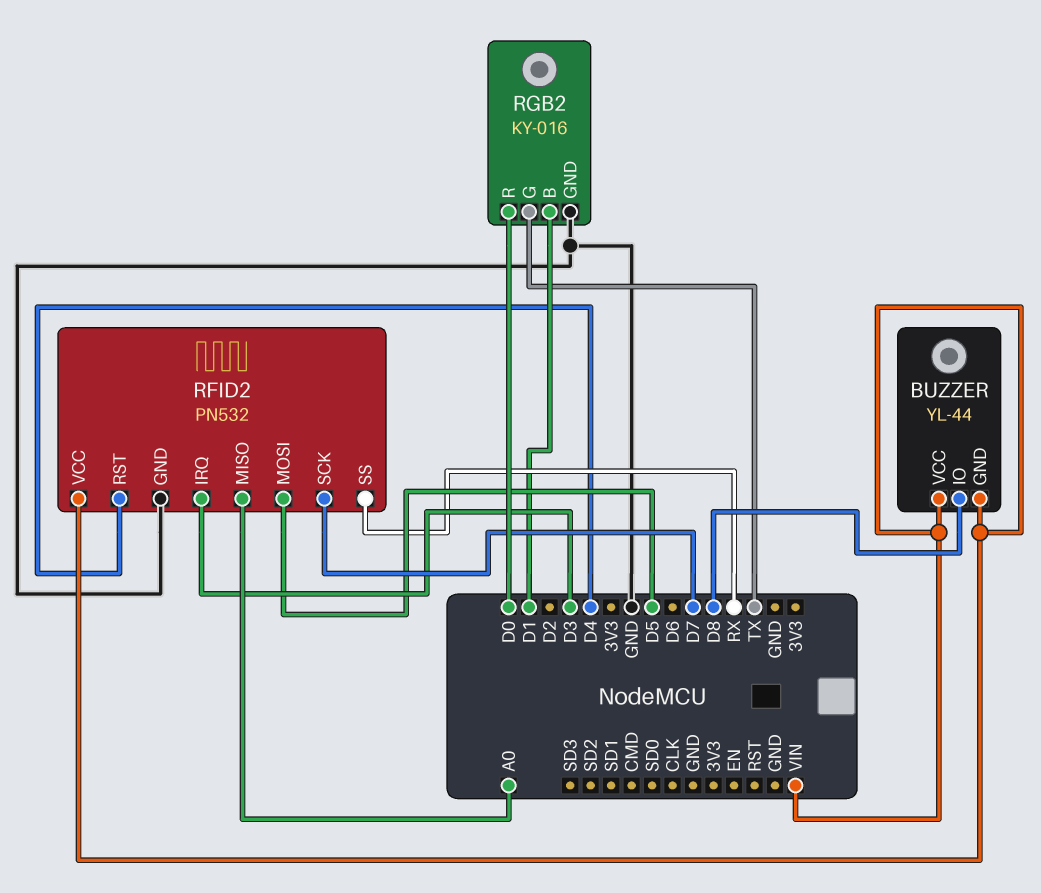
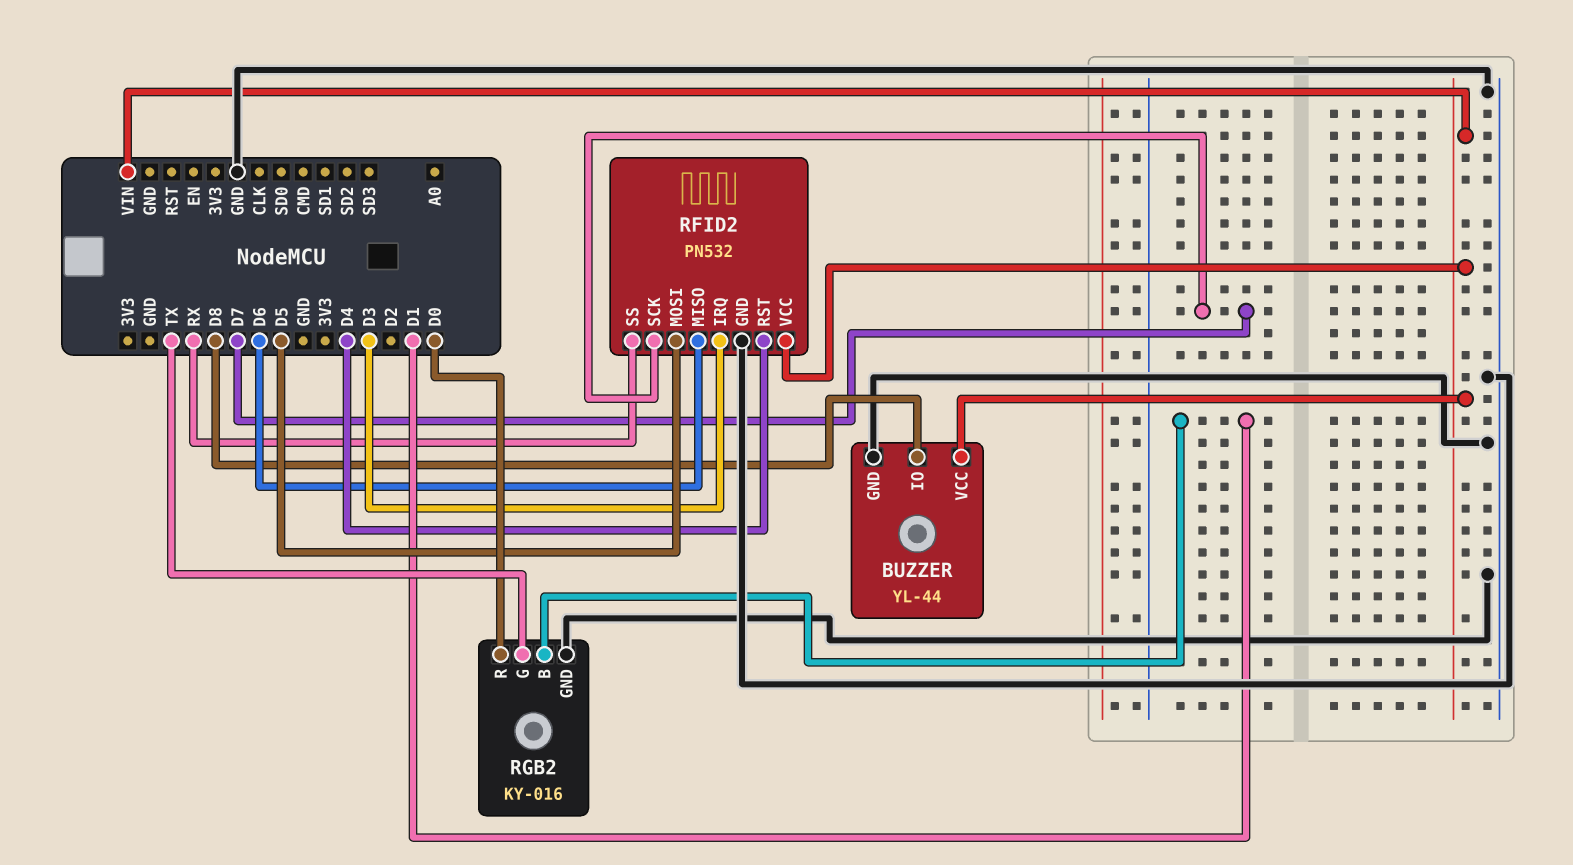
BUZZER pin GND: VIN -> GND
RFID2 pin MISO: A0 -> D6

